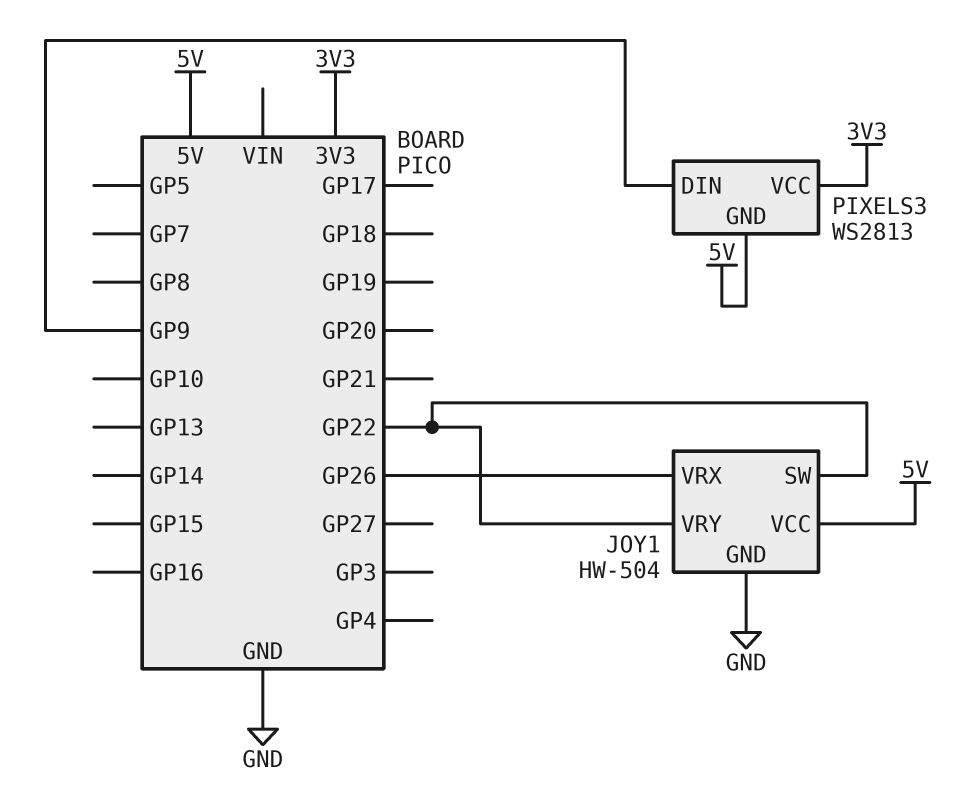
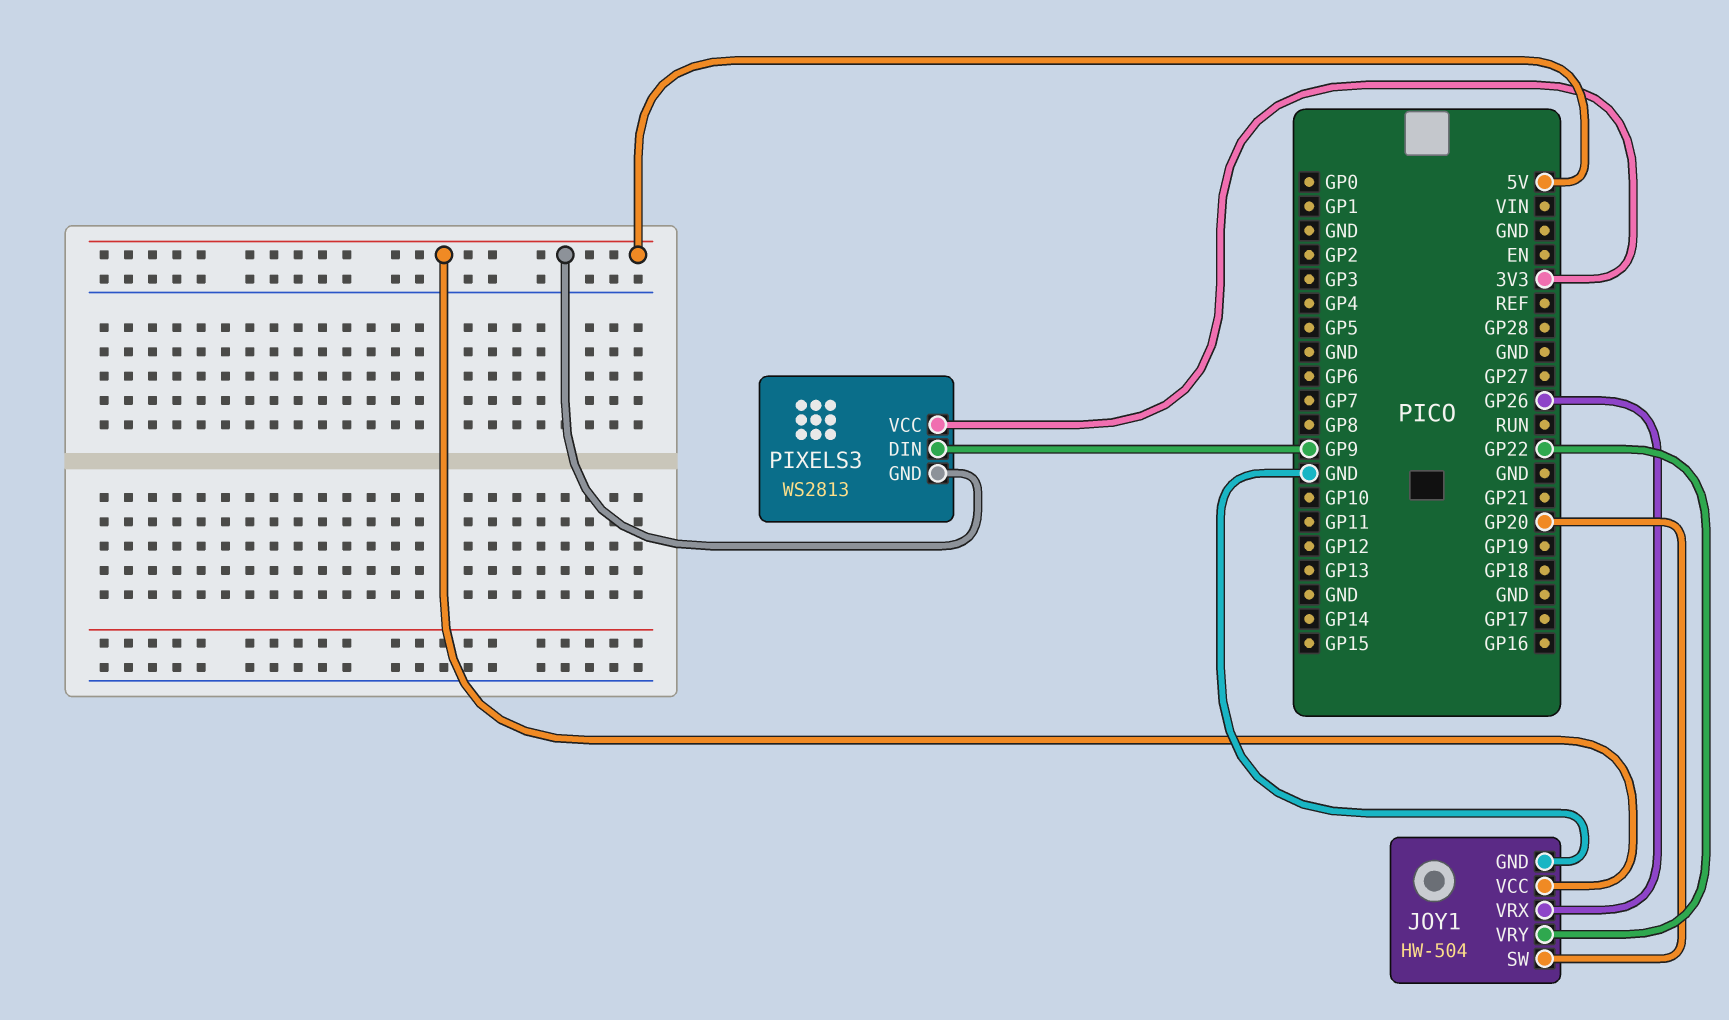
JOY1 pin SW: GP22 -> GP20

